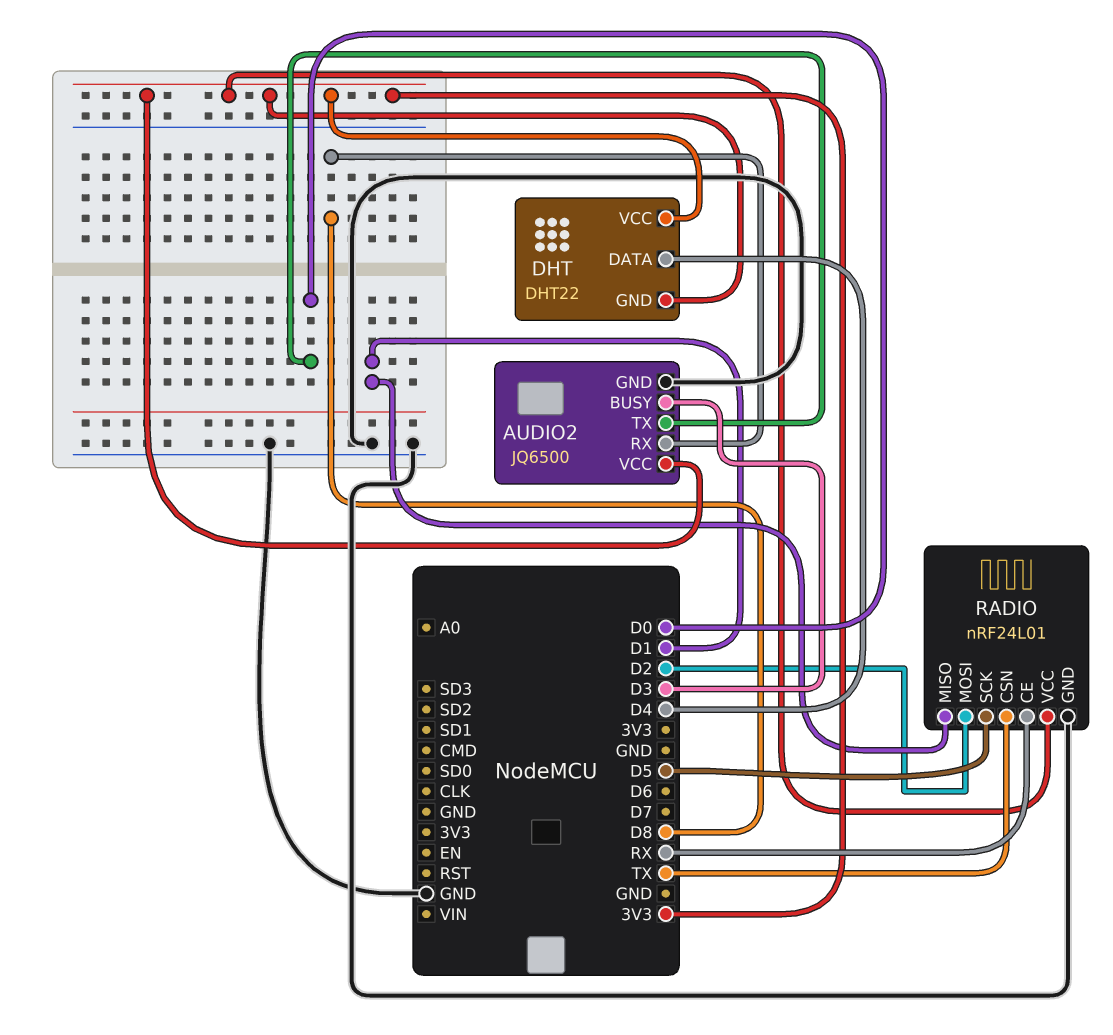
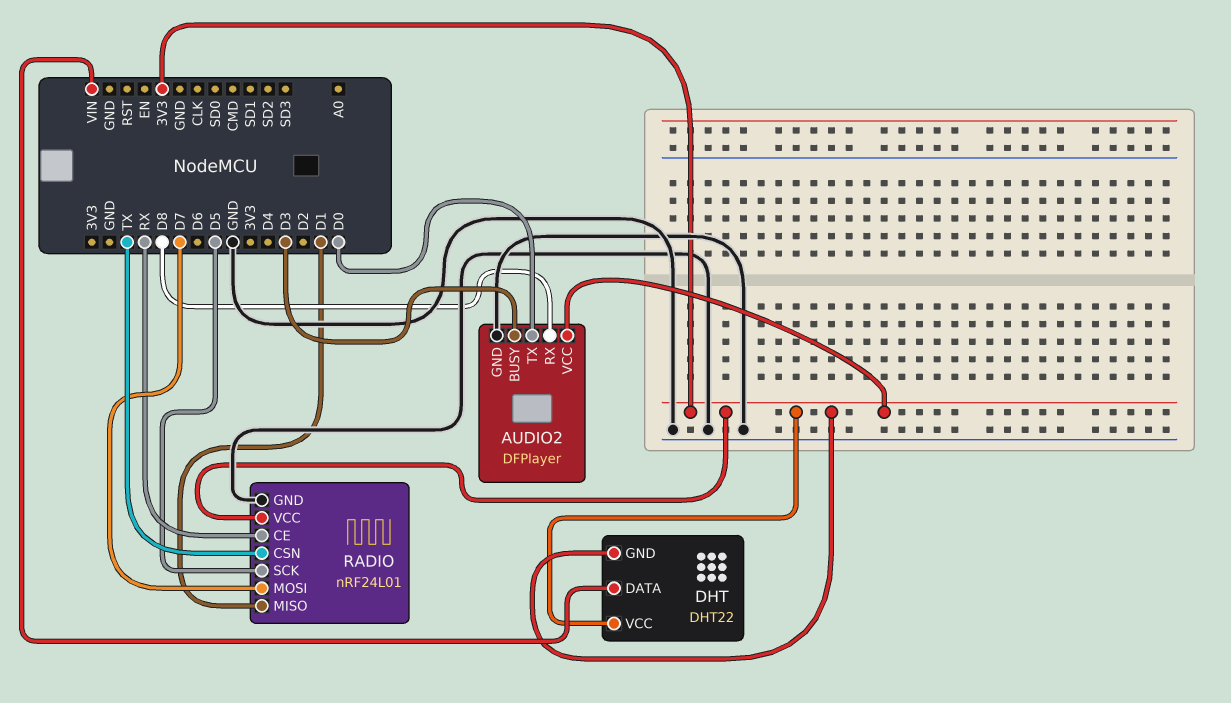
AUDIO2: JQ6500 -> DFPlayer
DHT pin DATA: D4 -> VIN
RADIO pin MOSI: D2 -> D7

